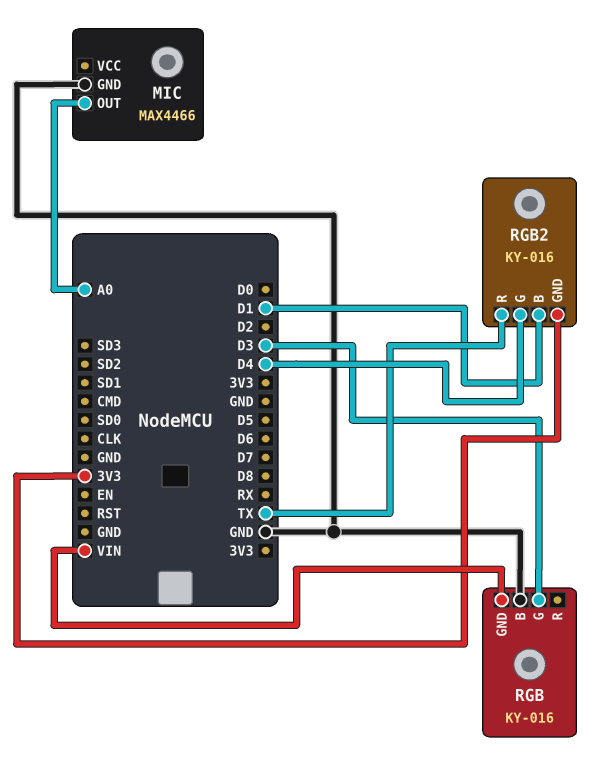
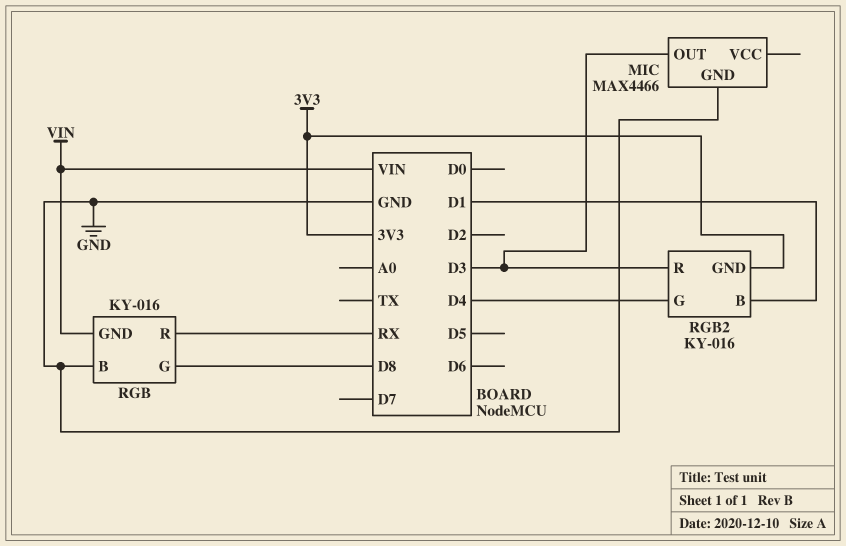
MIC pin OUT: A0 -> D3
RGB pin G: D3 -> D8
RGB pin R: none -> RX
RGB2 pin R: TX -> D3

